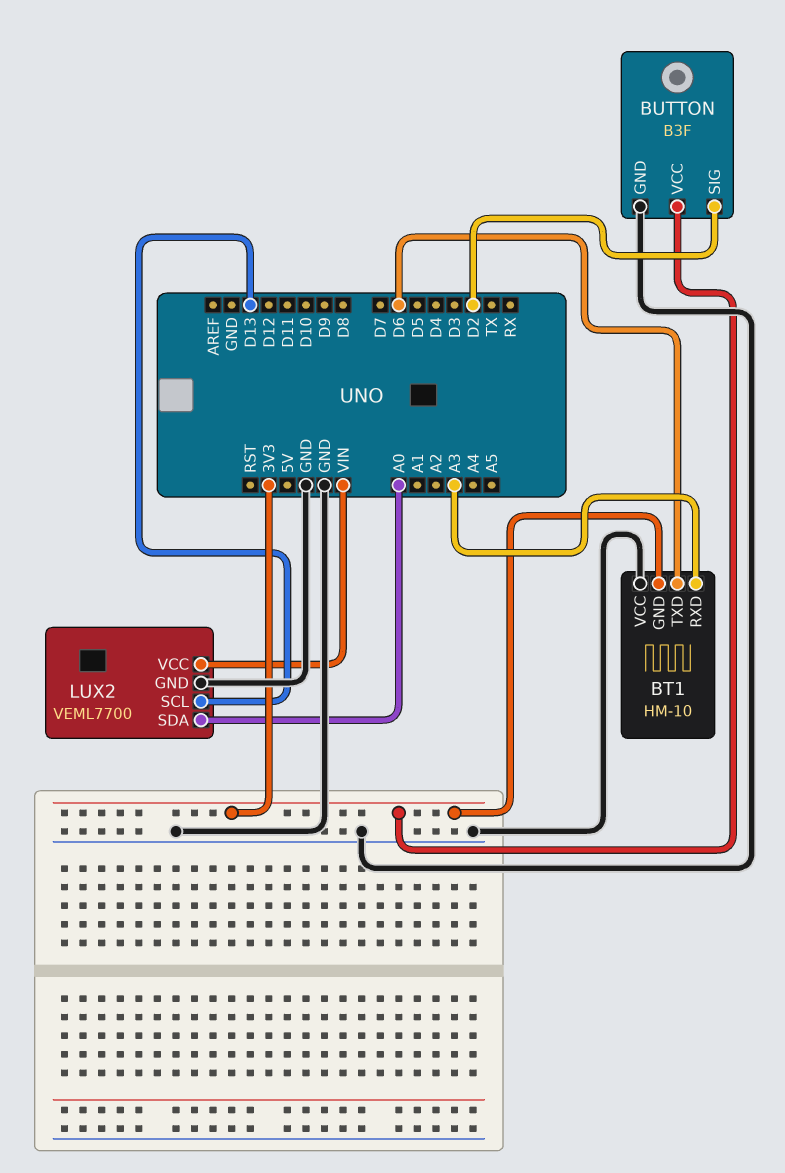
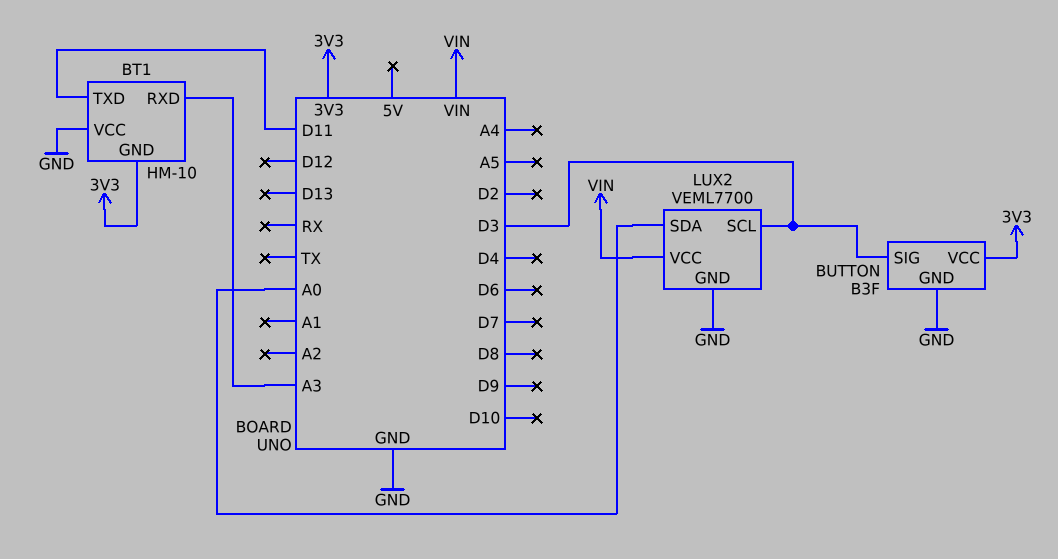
BT1 pin TXD: D6 -> D11
BUTTON pin SIG: D2 -> D3
LUX2 pin SCL: D13 -> D3

